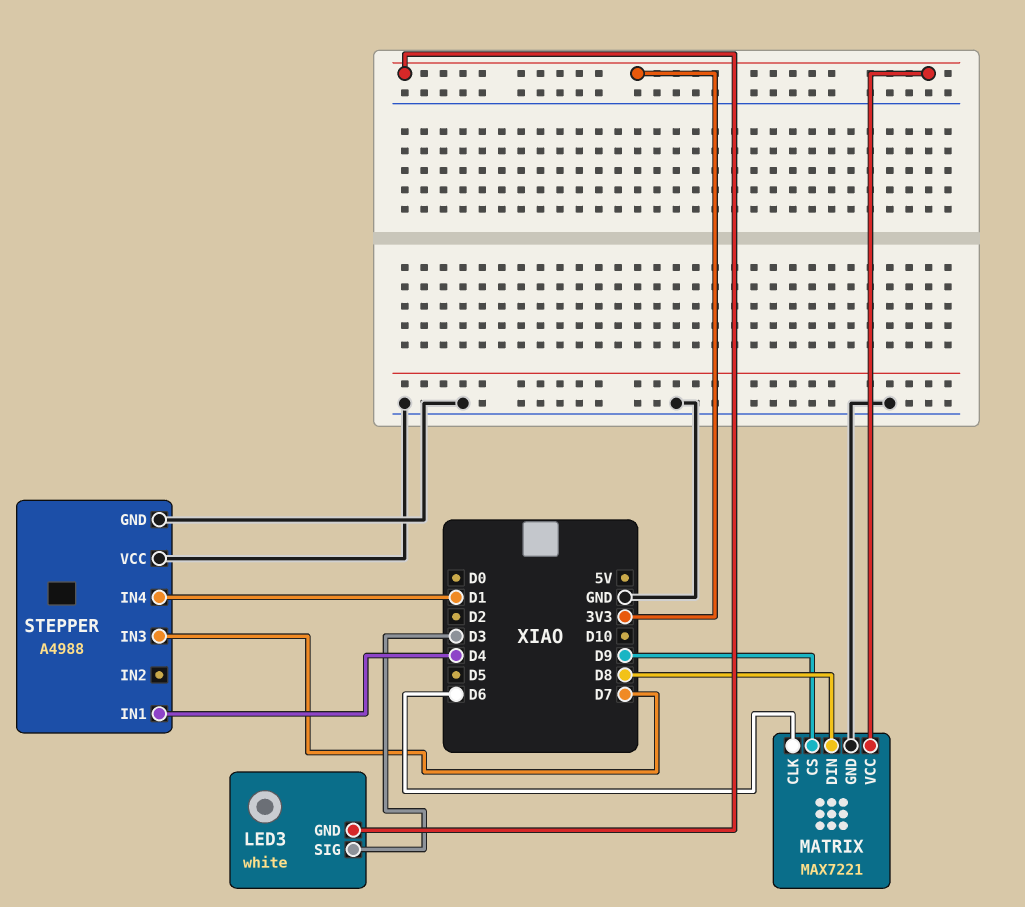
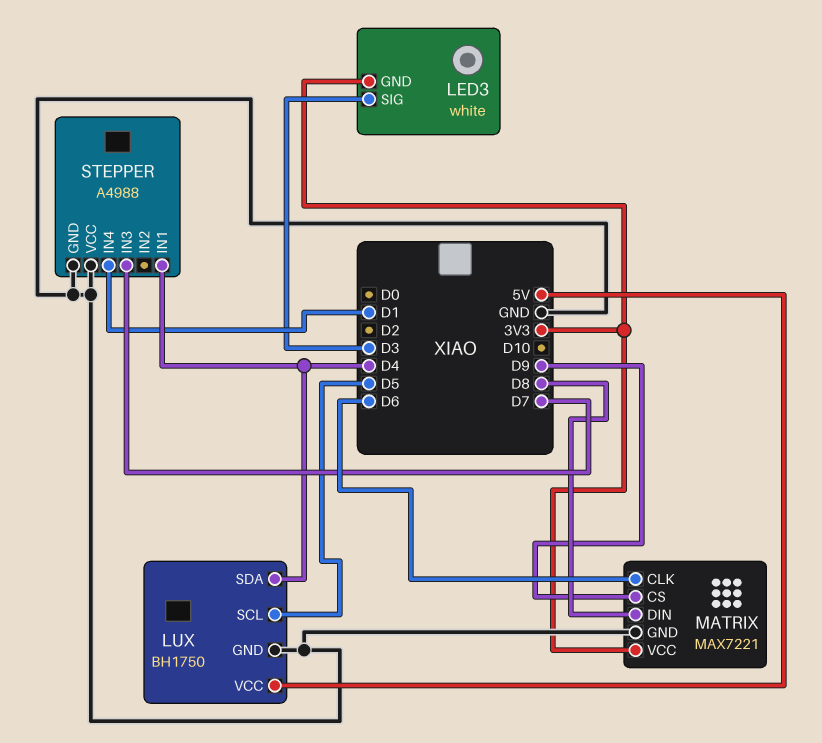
LUX: none -> BH1750
LUX pin GND: none -> GND
LUX pin SCL: none -> D5
LUX pin SDA: none -> D4
LUX pin VCC: none -> 5V

